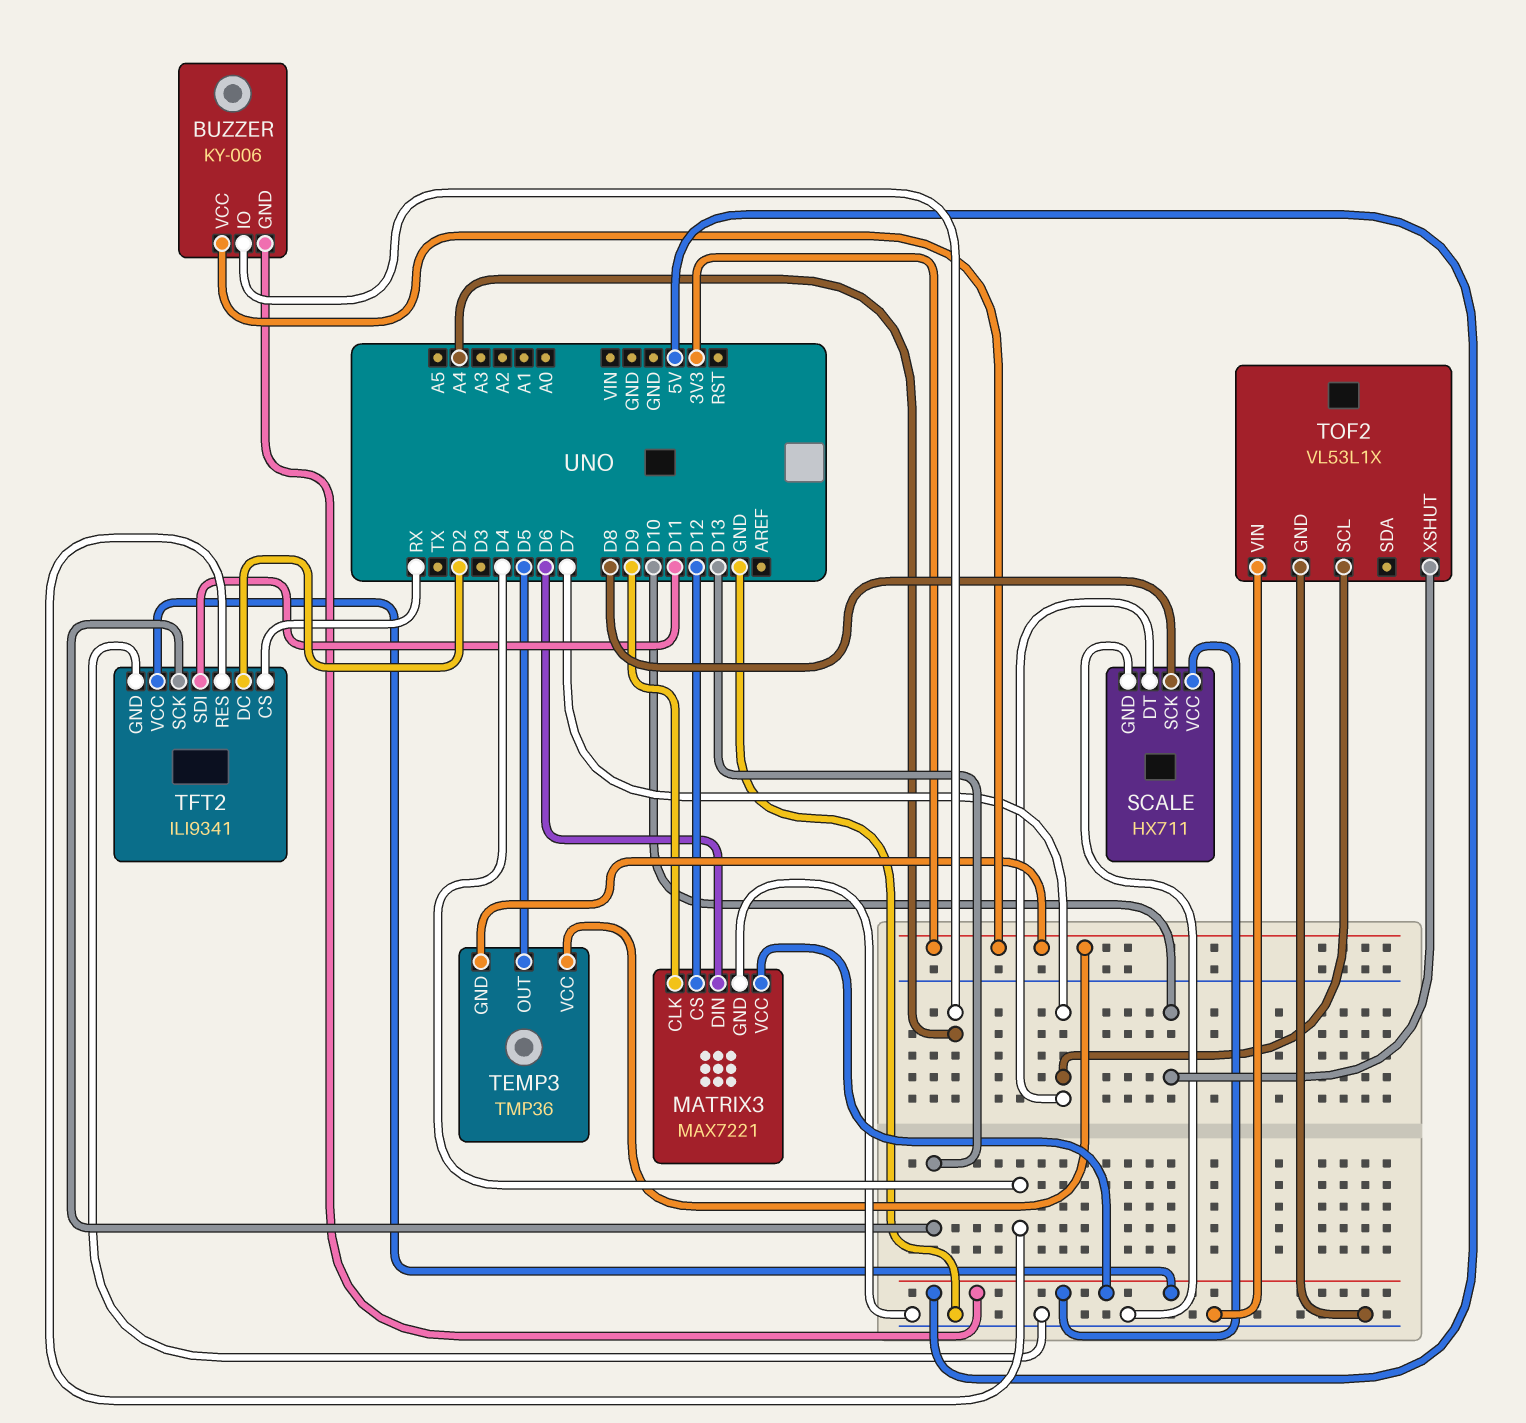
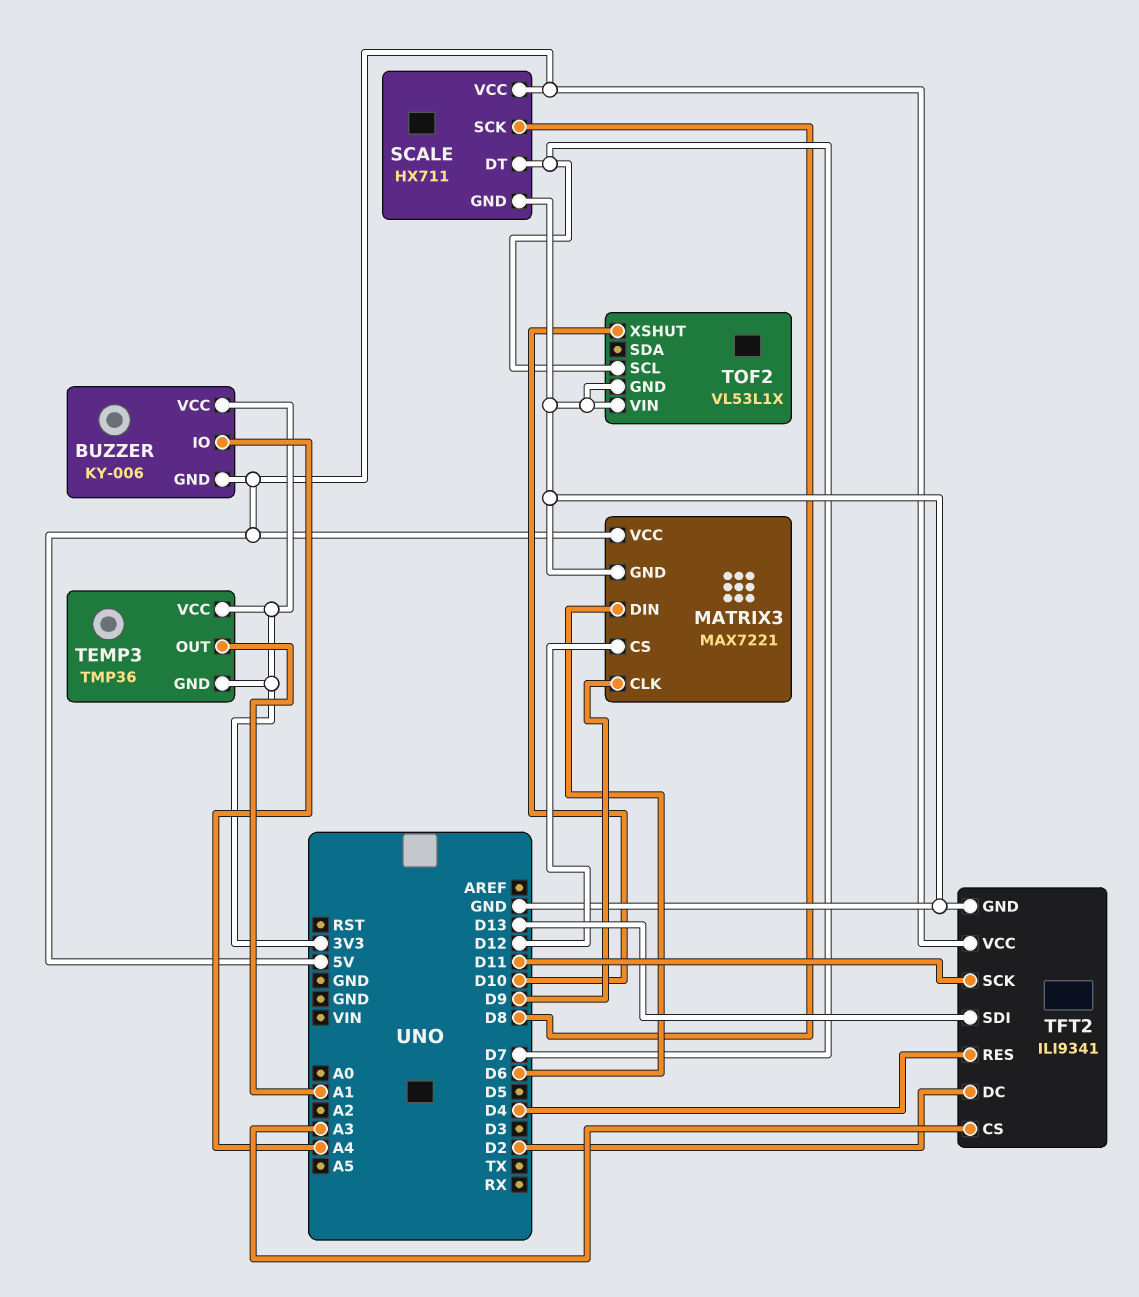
TEMP3 pin OUT: D5 -> A1
TFT2 pin CS: RX -> A3
TFT2 pin SCK: D13 -> D11
TFT2 pin SDI: D11 -> D13

